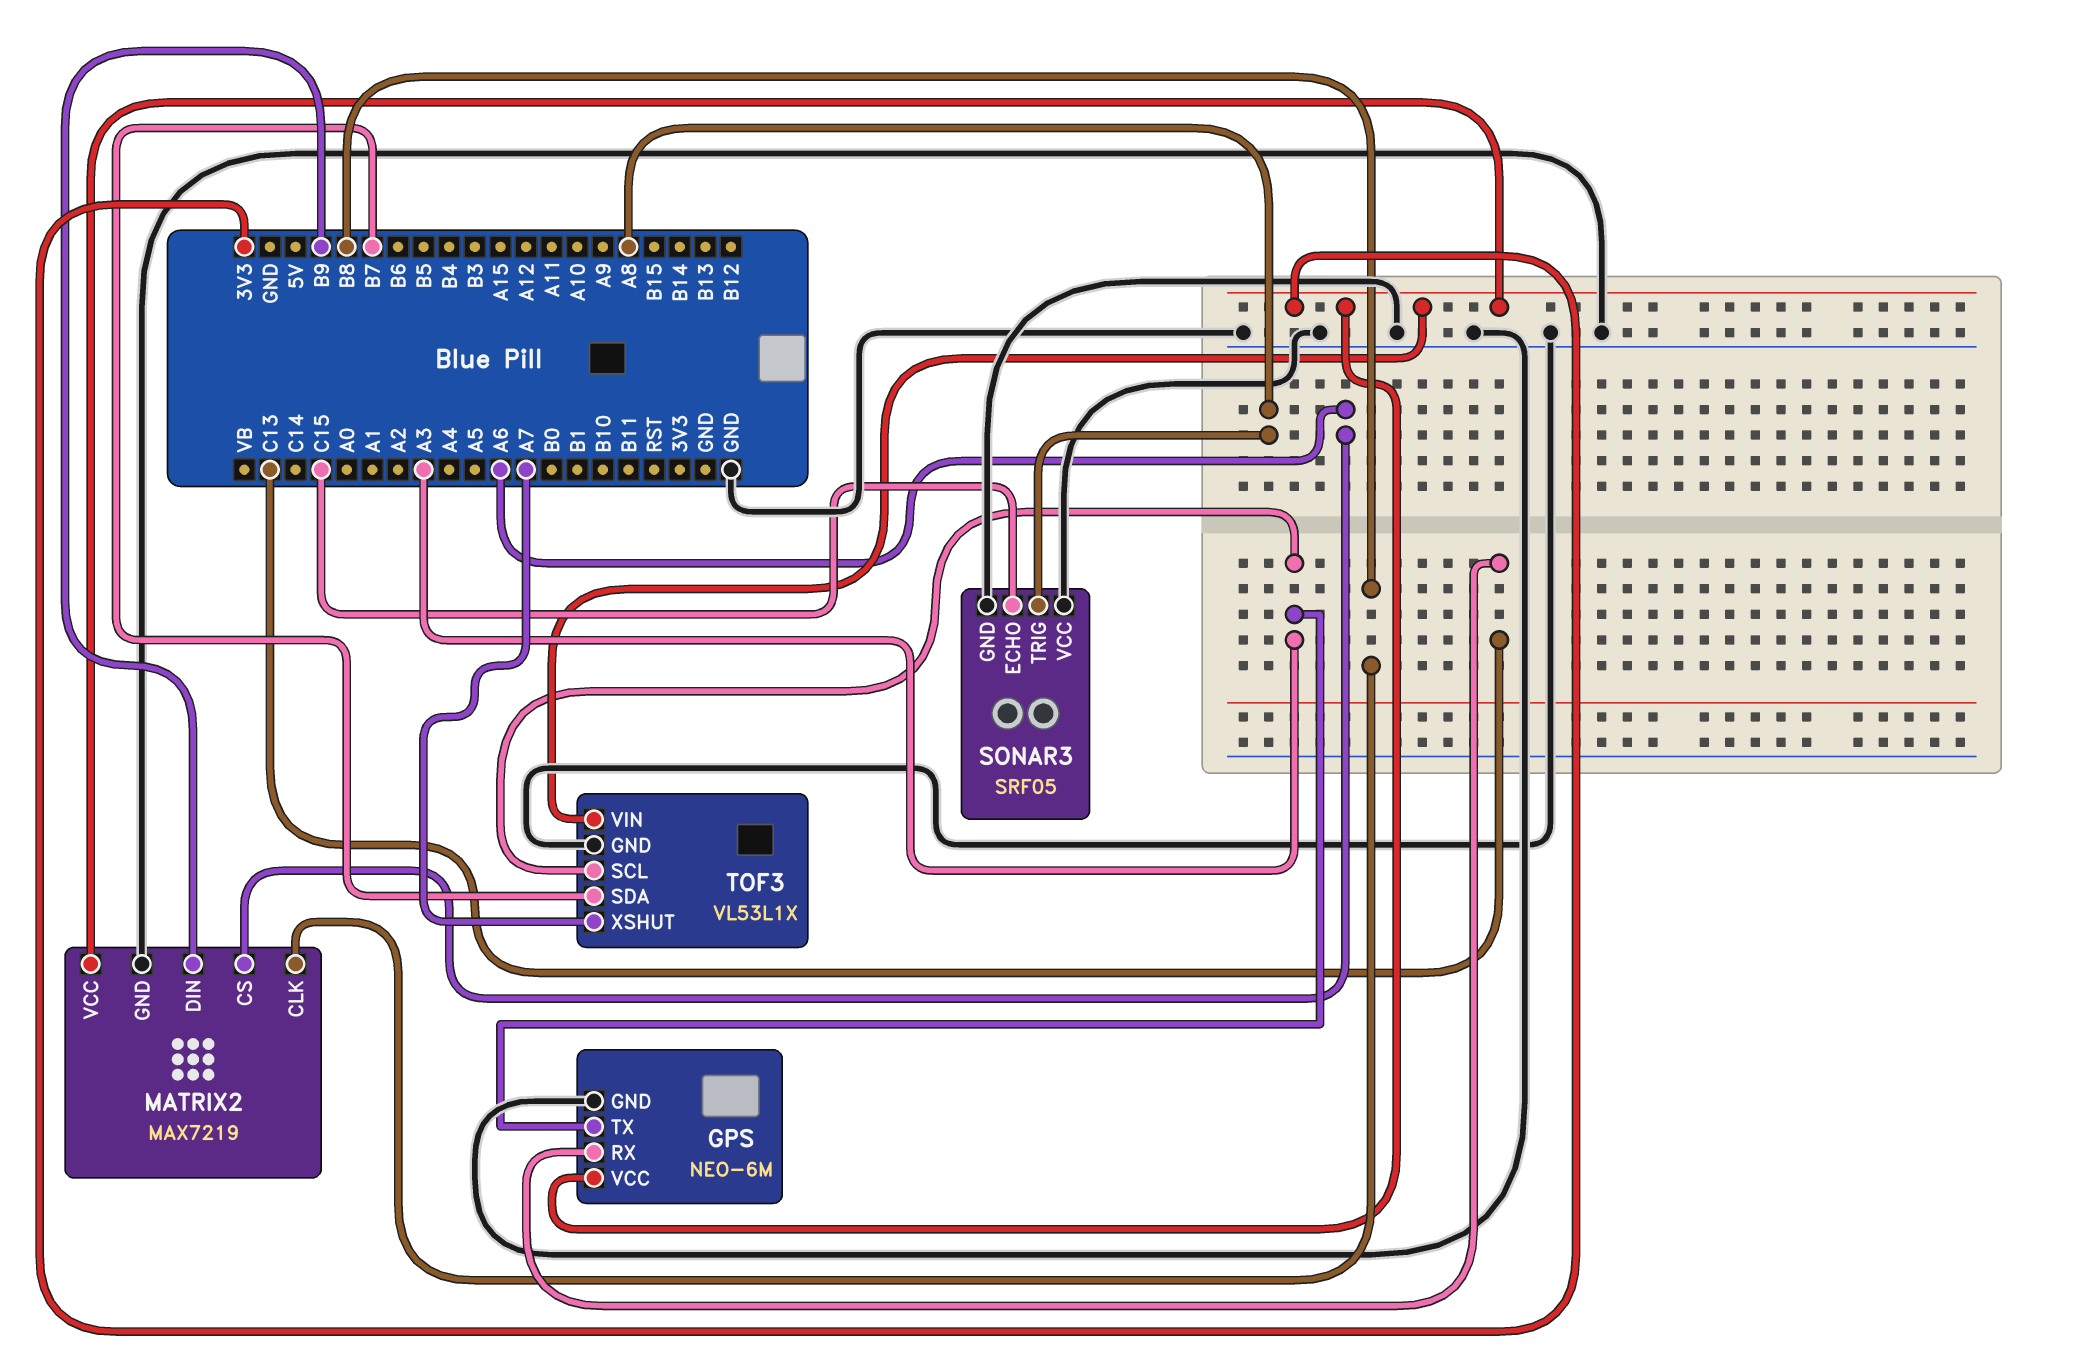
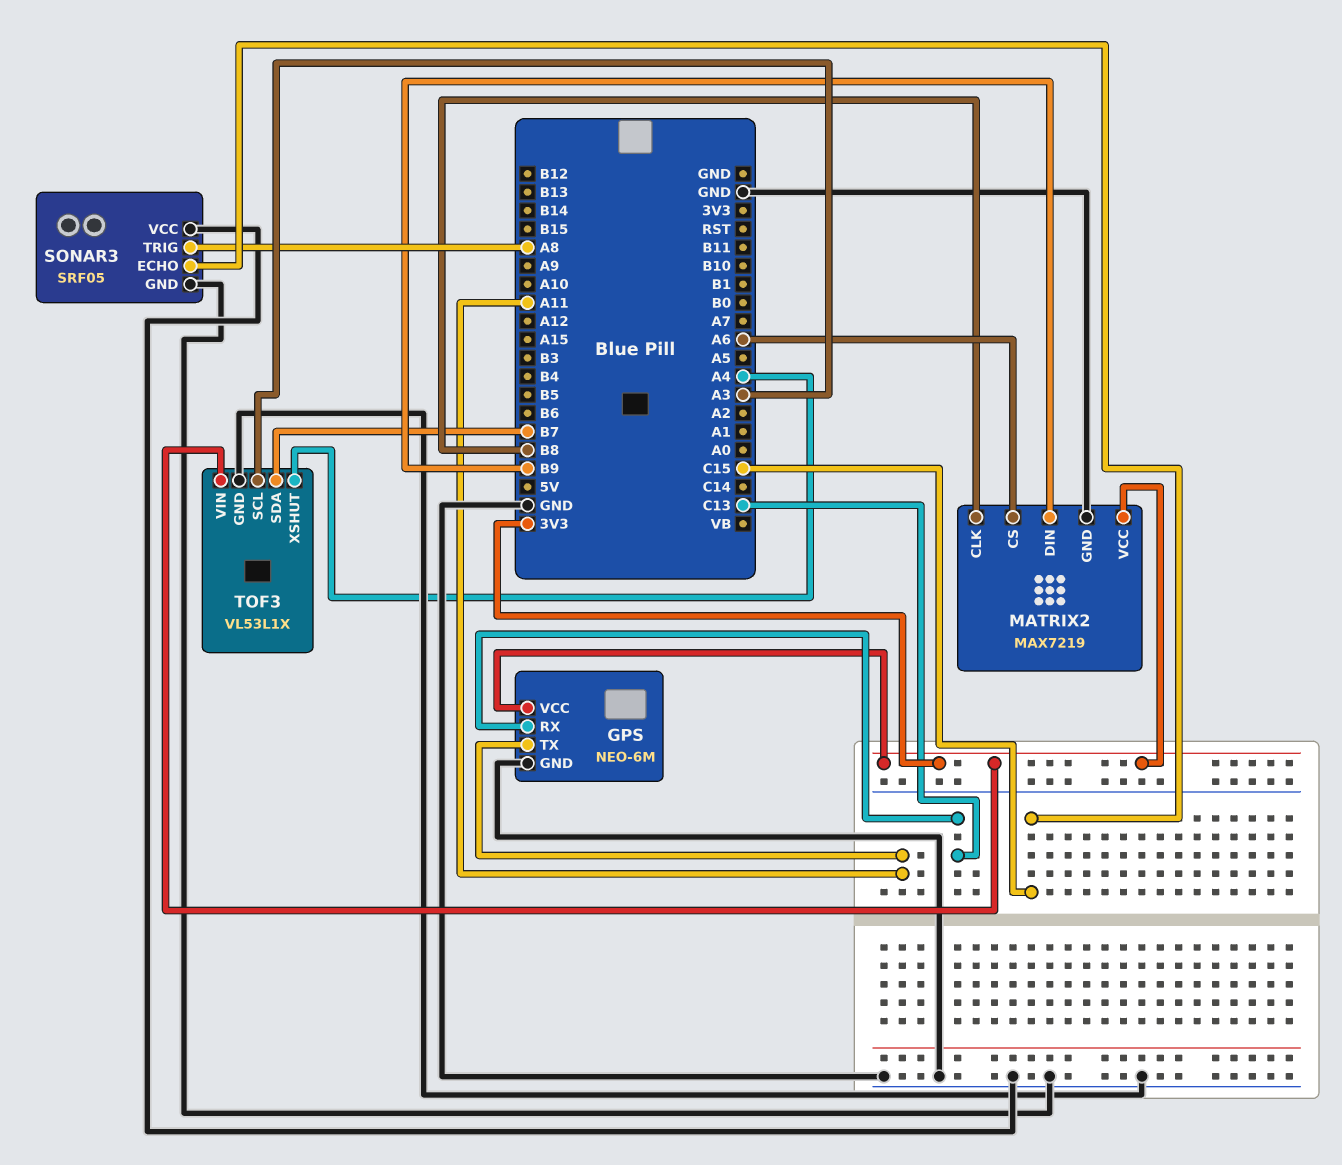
GPS pin TX: A3 -> A11
TOF3 pin XSHUT: A7 -> A4

